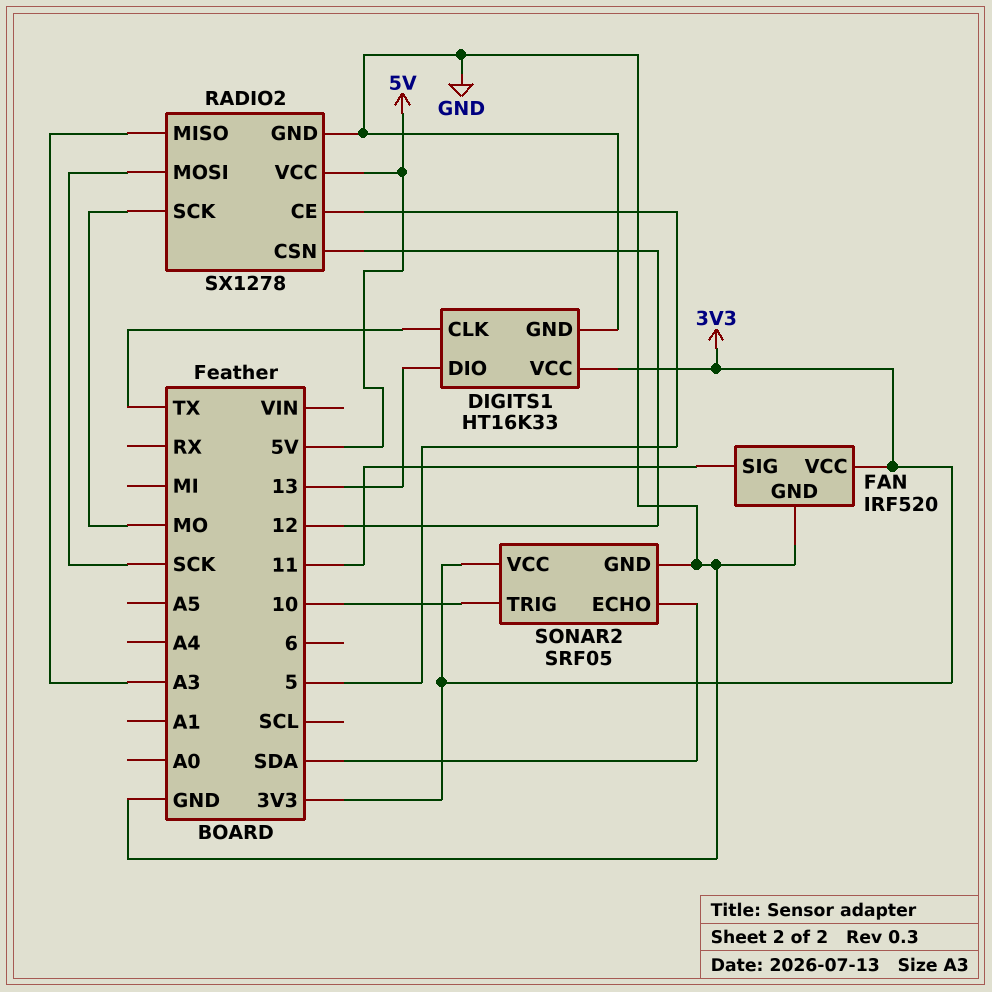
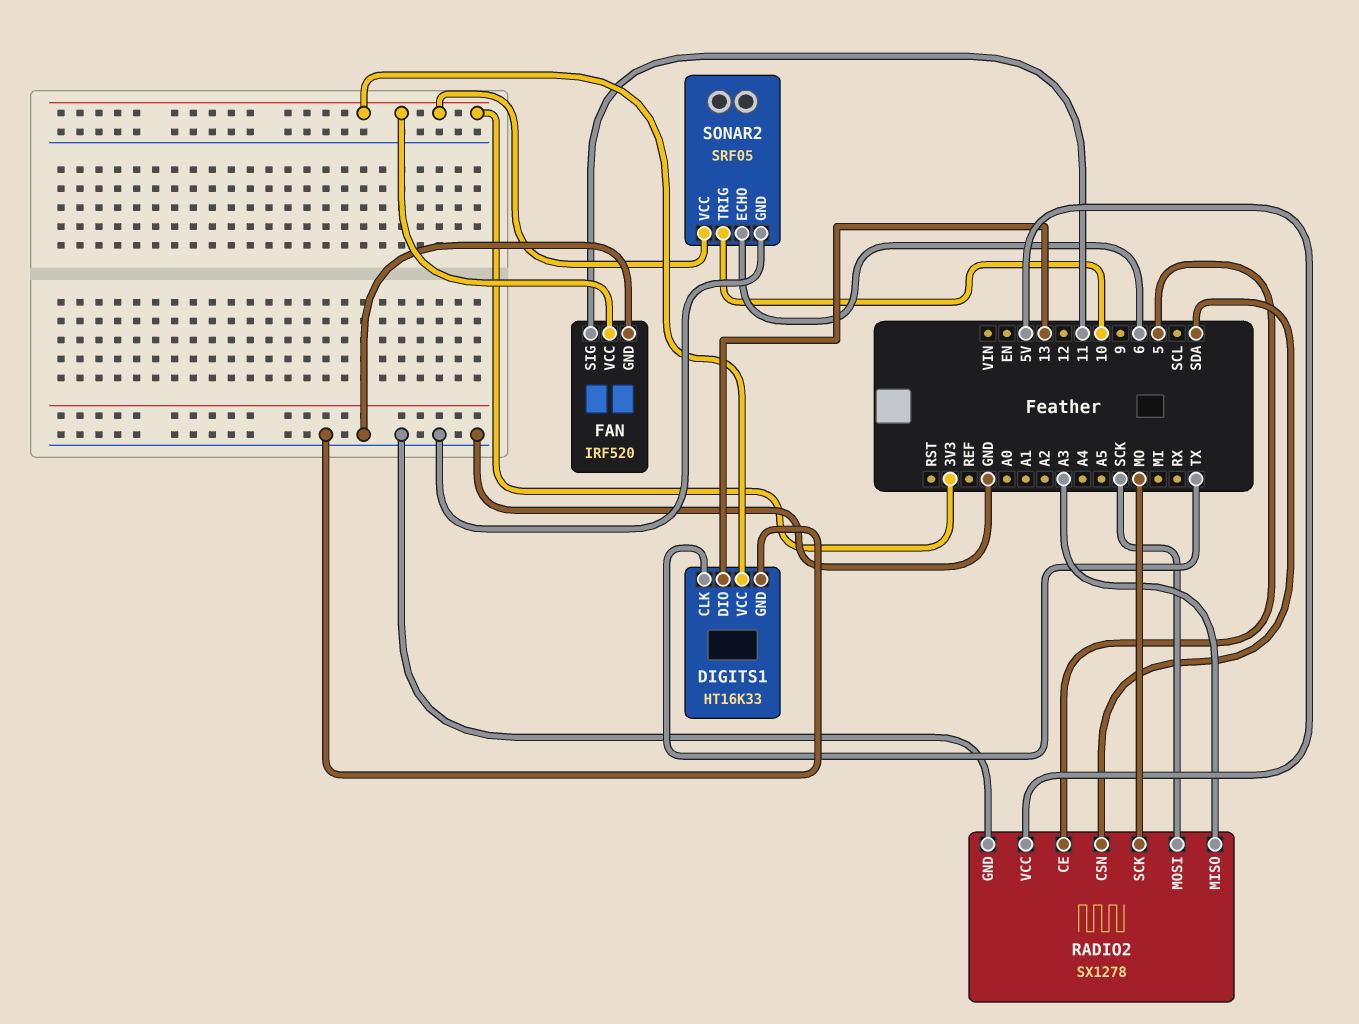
RADIO2 pin CSN: 12 -> SDA
SONAR2 pin ECHO: SDA -> 6

